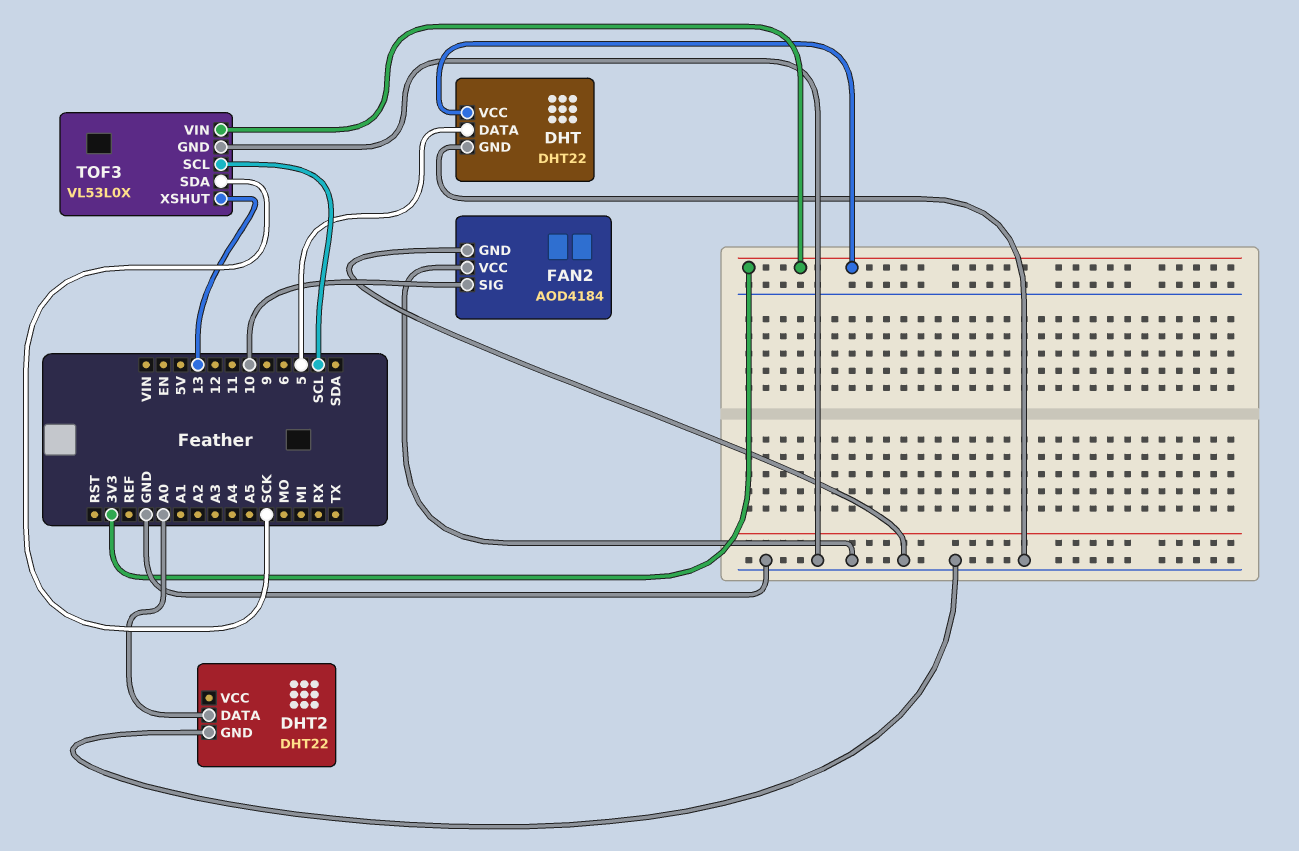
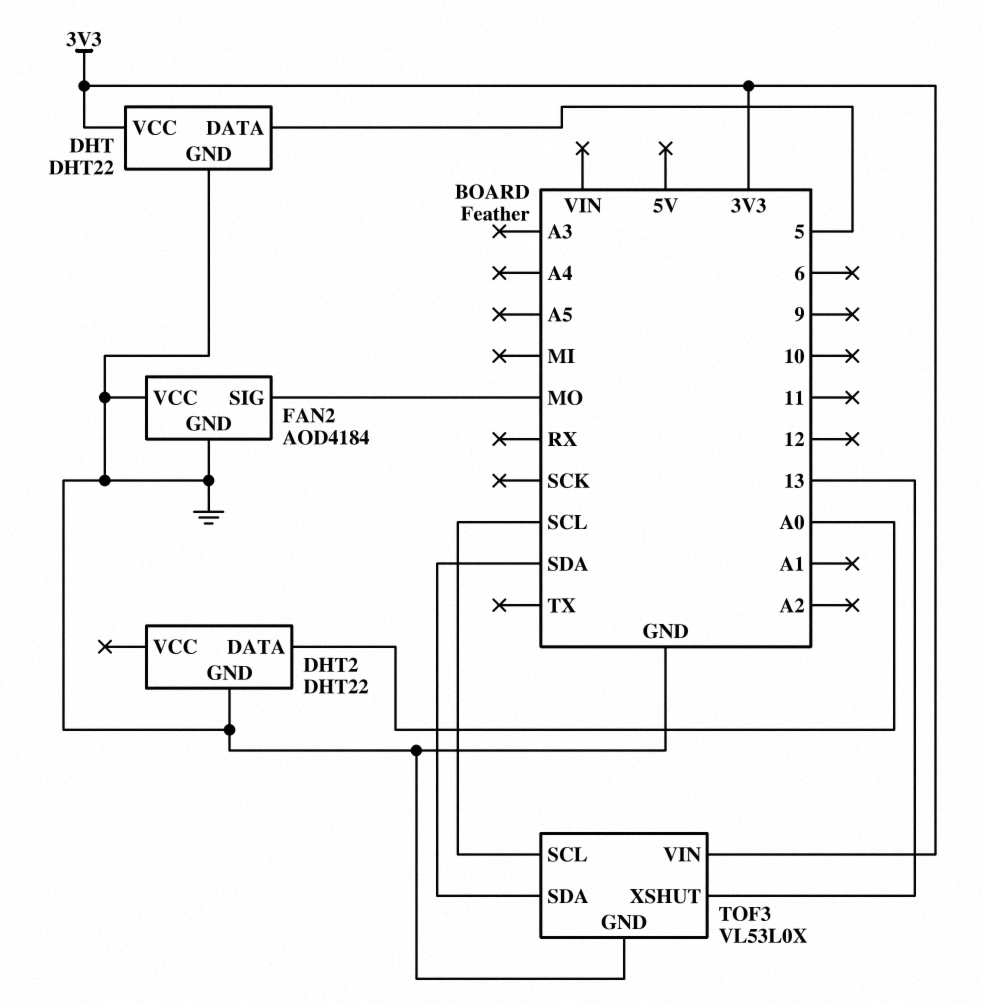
FAN2 pin SIG: 10 -> MO
TOF3 pin SDA: SCK -> SDA

